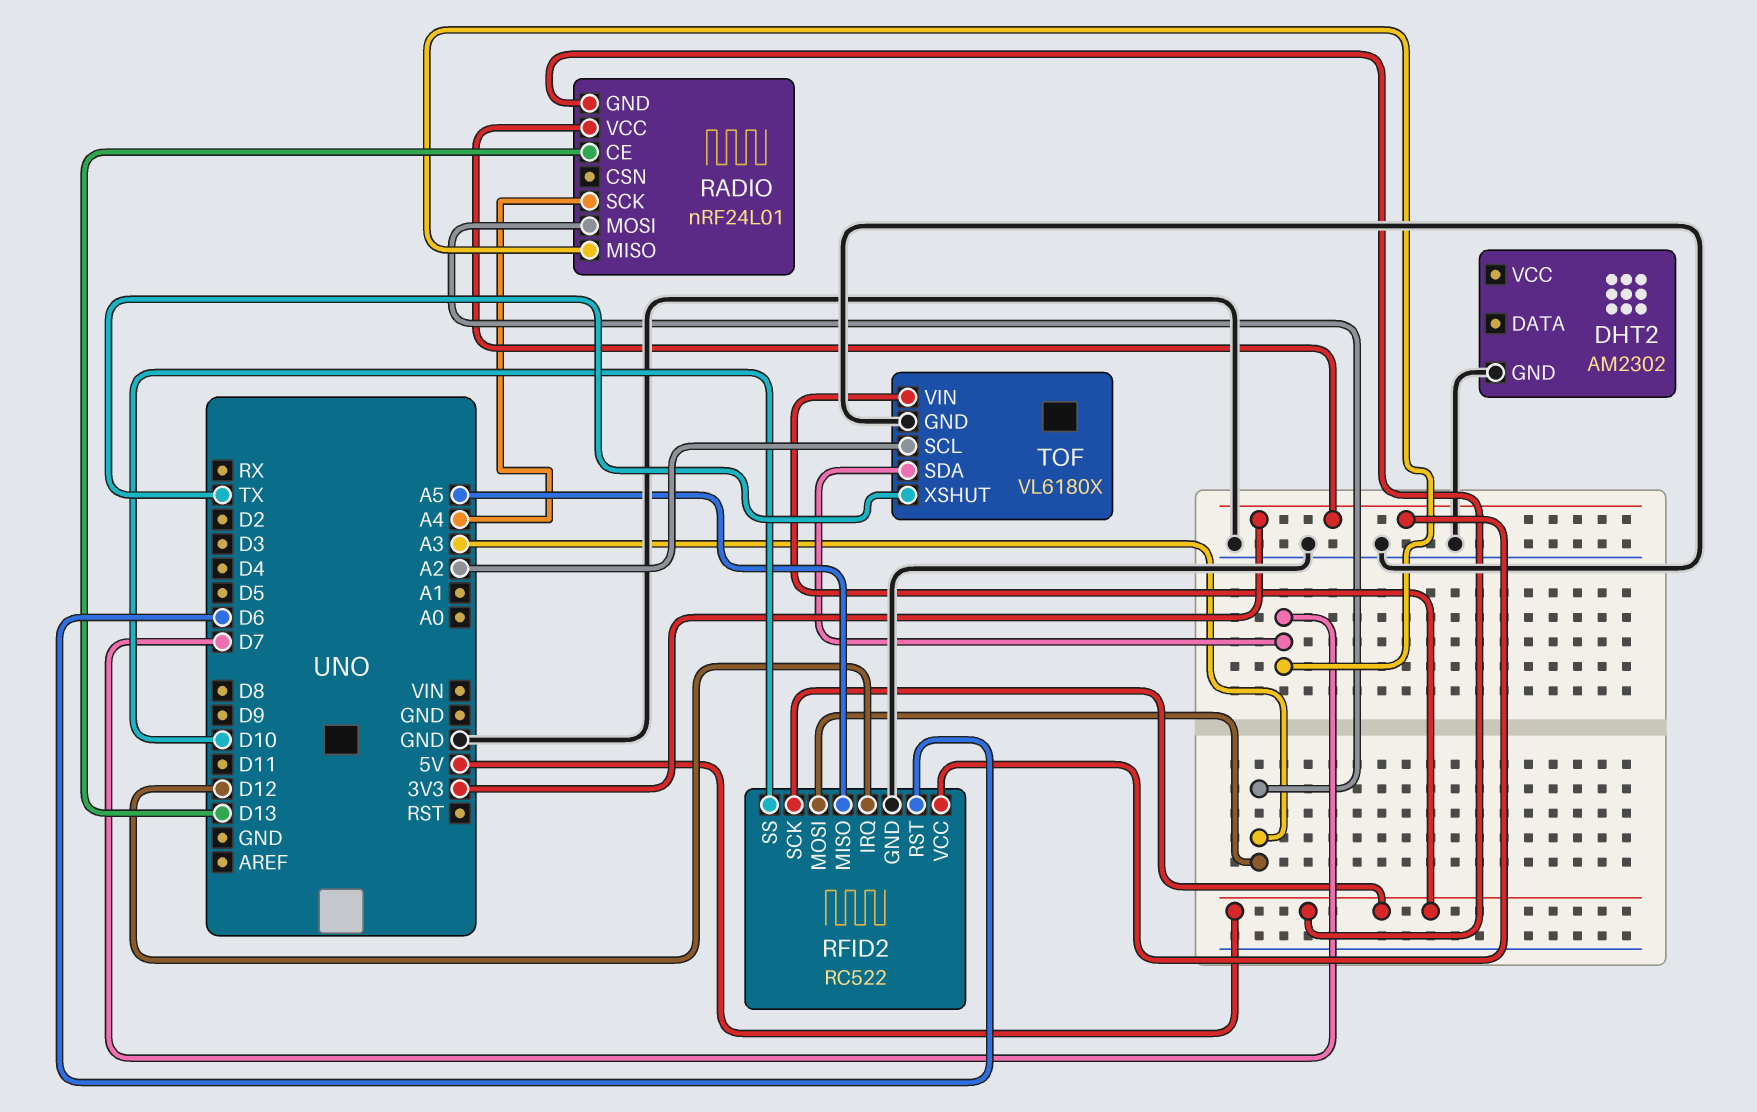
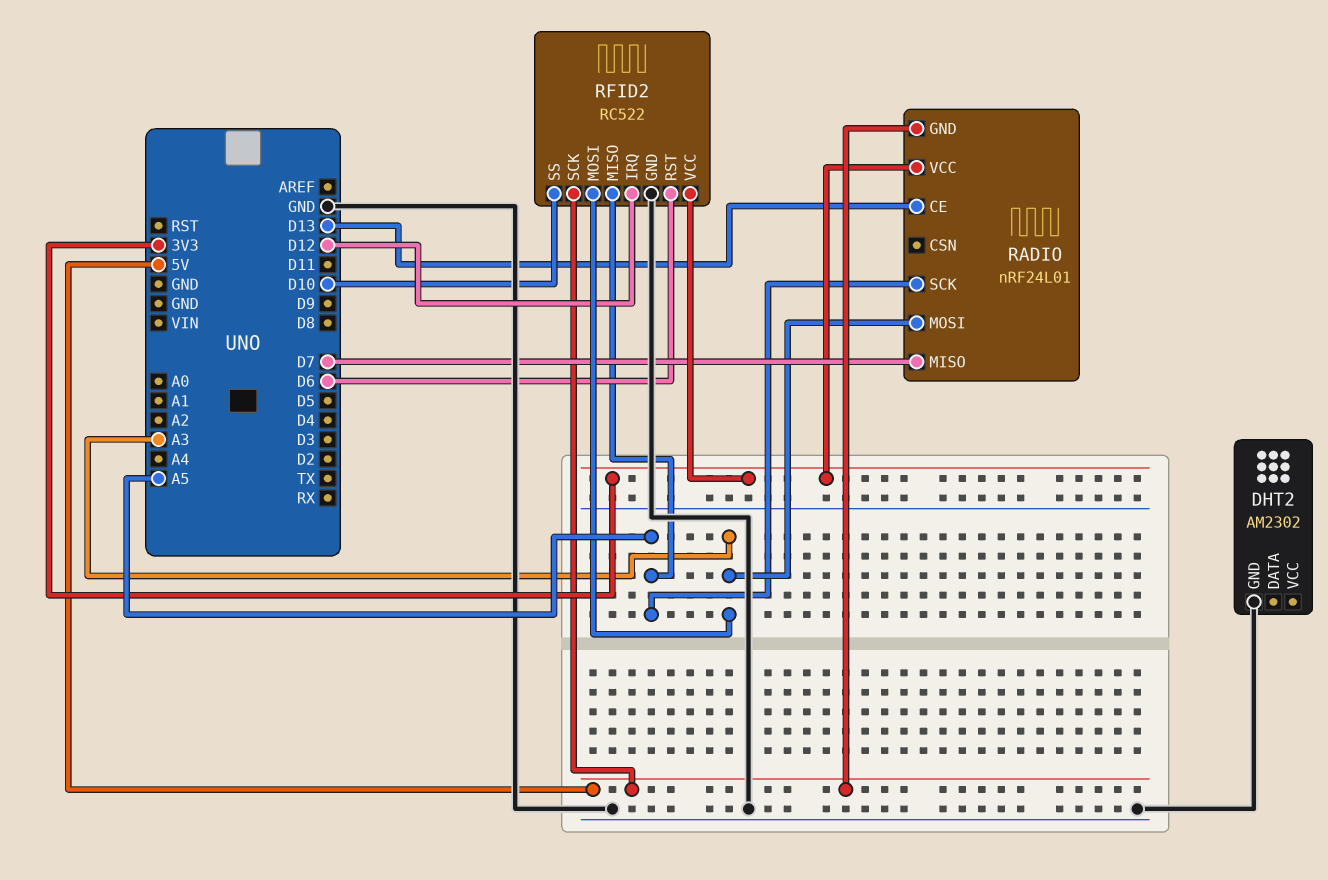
RADIO pin SCK: A4 -> A5
TOF: VL6180X -> none
TOF pin GND: GND -> none
TOF pin SCL: A2 -> none
TOF pin SDA: D7 -> none
TOF pin VIN: 5V -> none
TOF pin XSHUT: TX -> none

